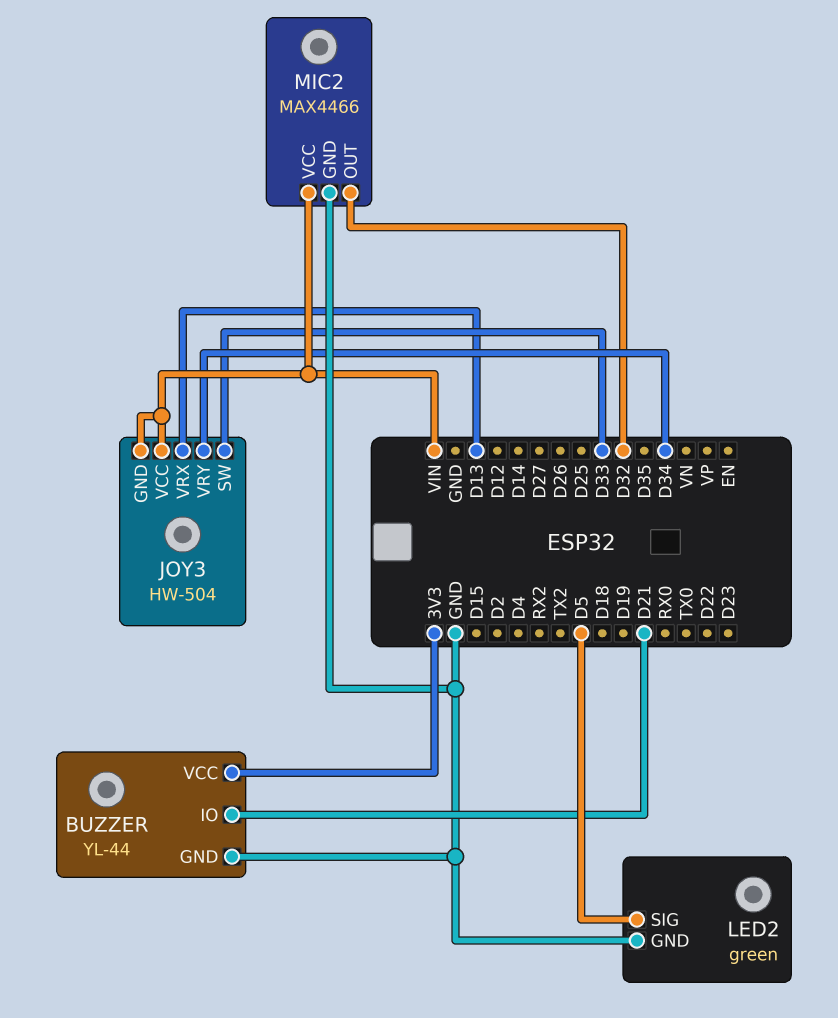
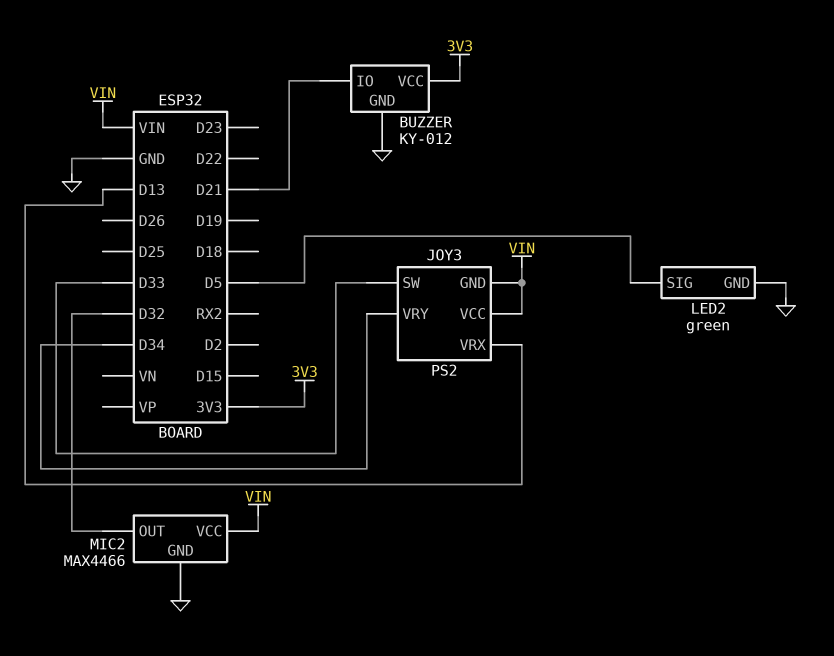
BUZZER: YL-44 -> KY-012
JOY3: HW-504 -> PS2

